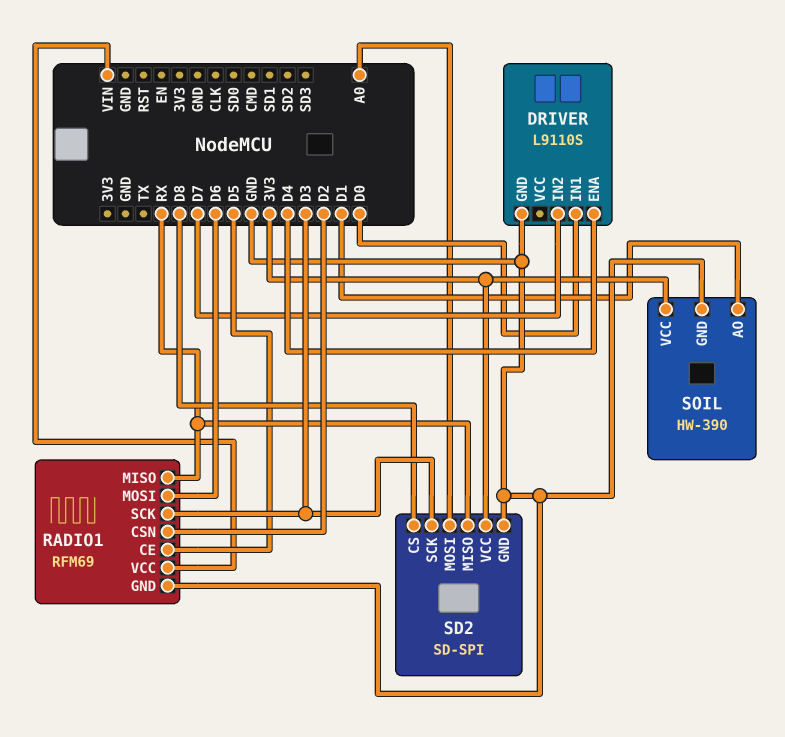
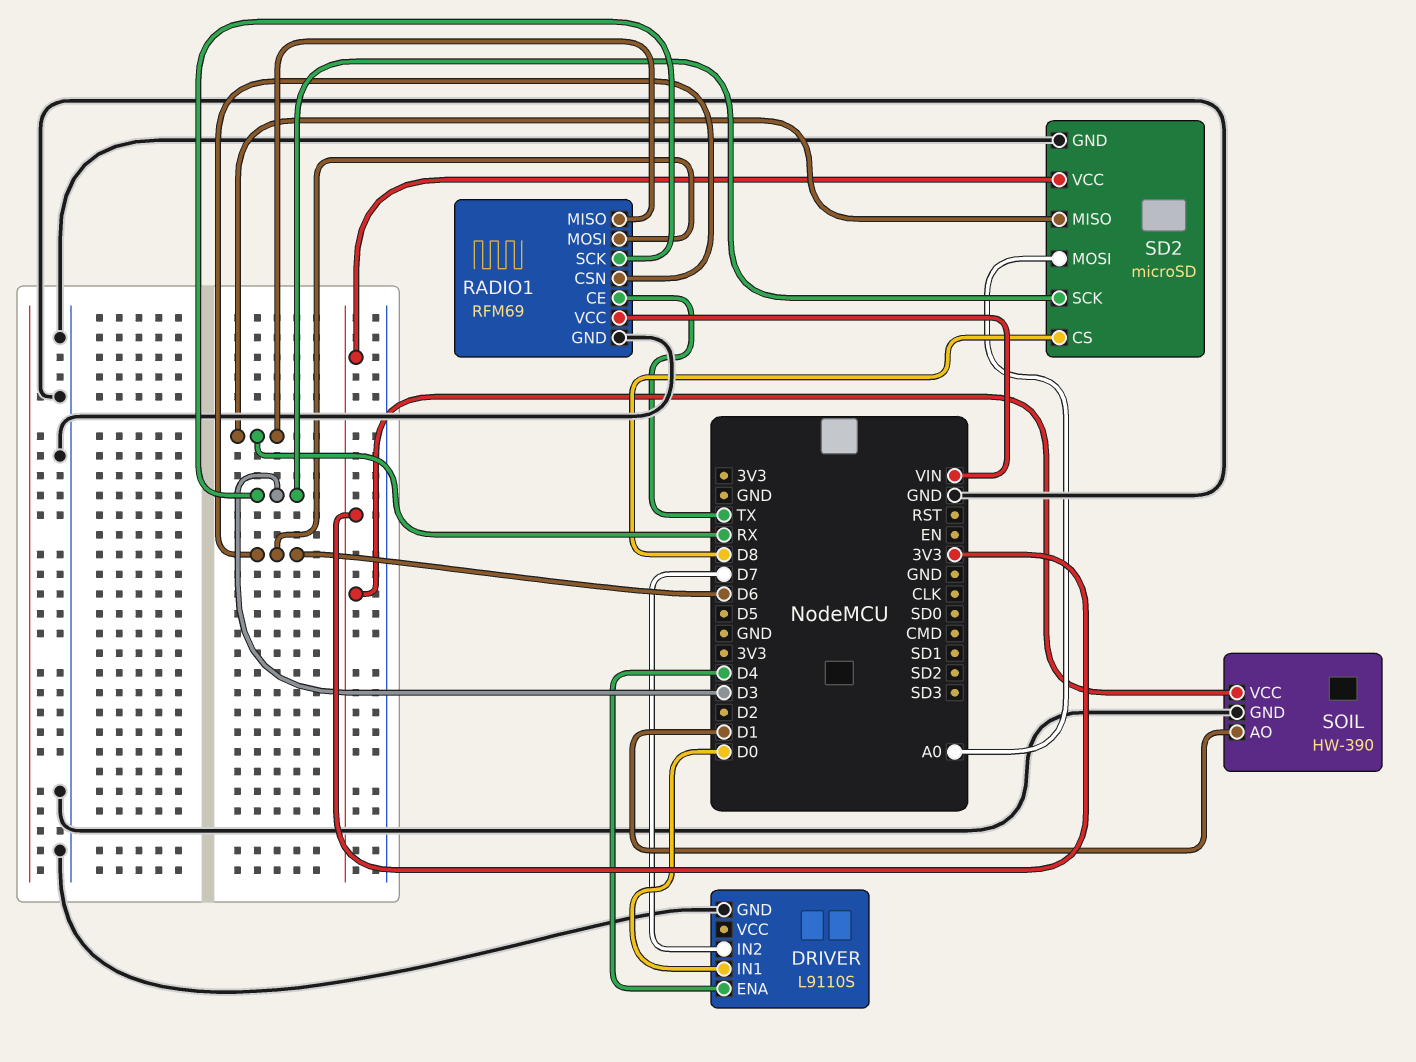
RADIO1 pin CE: D5 -> TX
RADIO1 pin CSN: D2 -> D6
SD2: SD-SPI -> microSD

